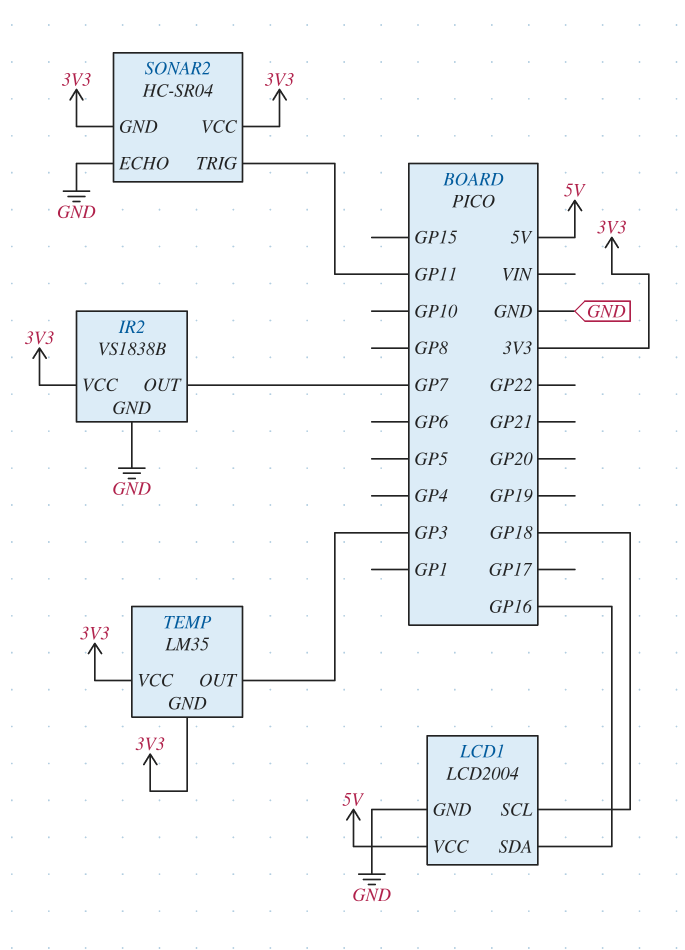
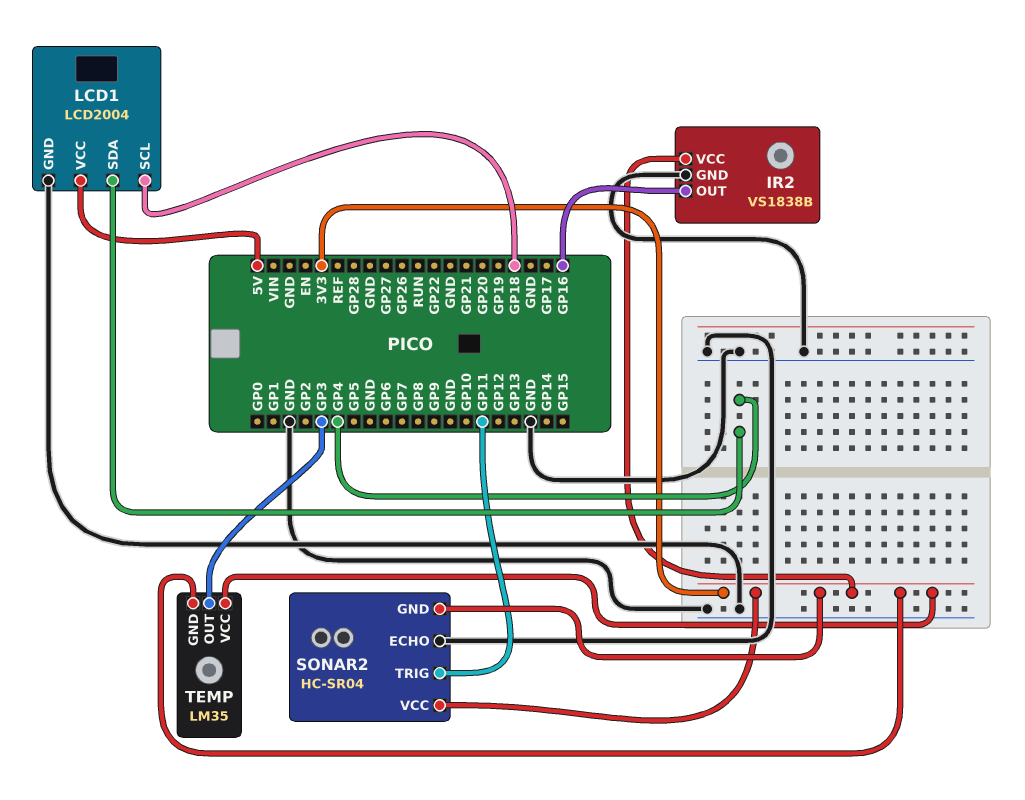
IR2 pin OUT: GP7 -> GP16
LCD1 pin SDA: GP16 -> GP4

